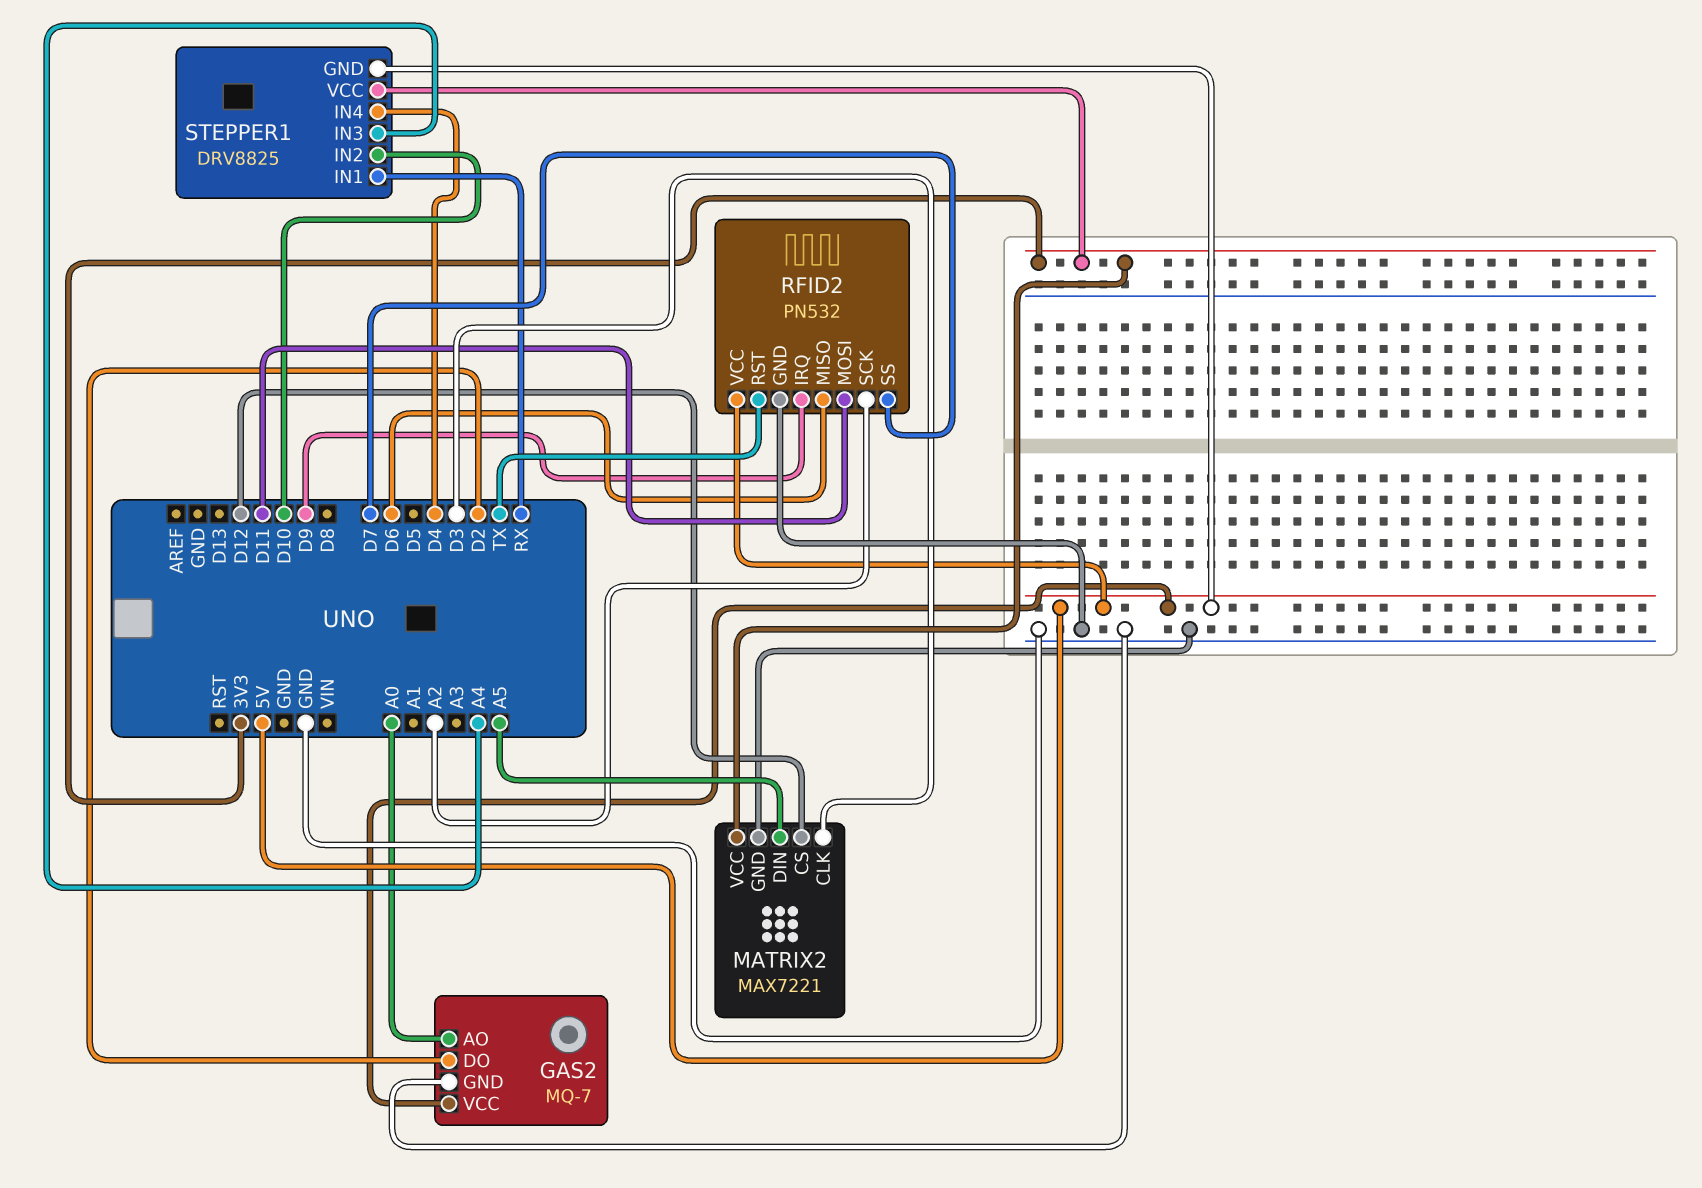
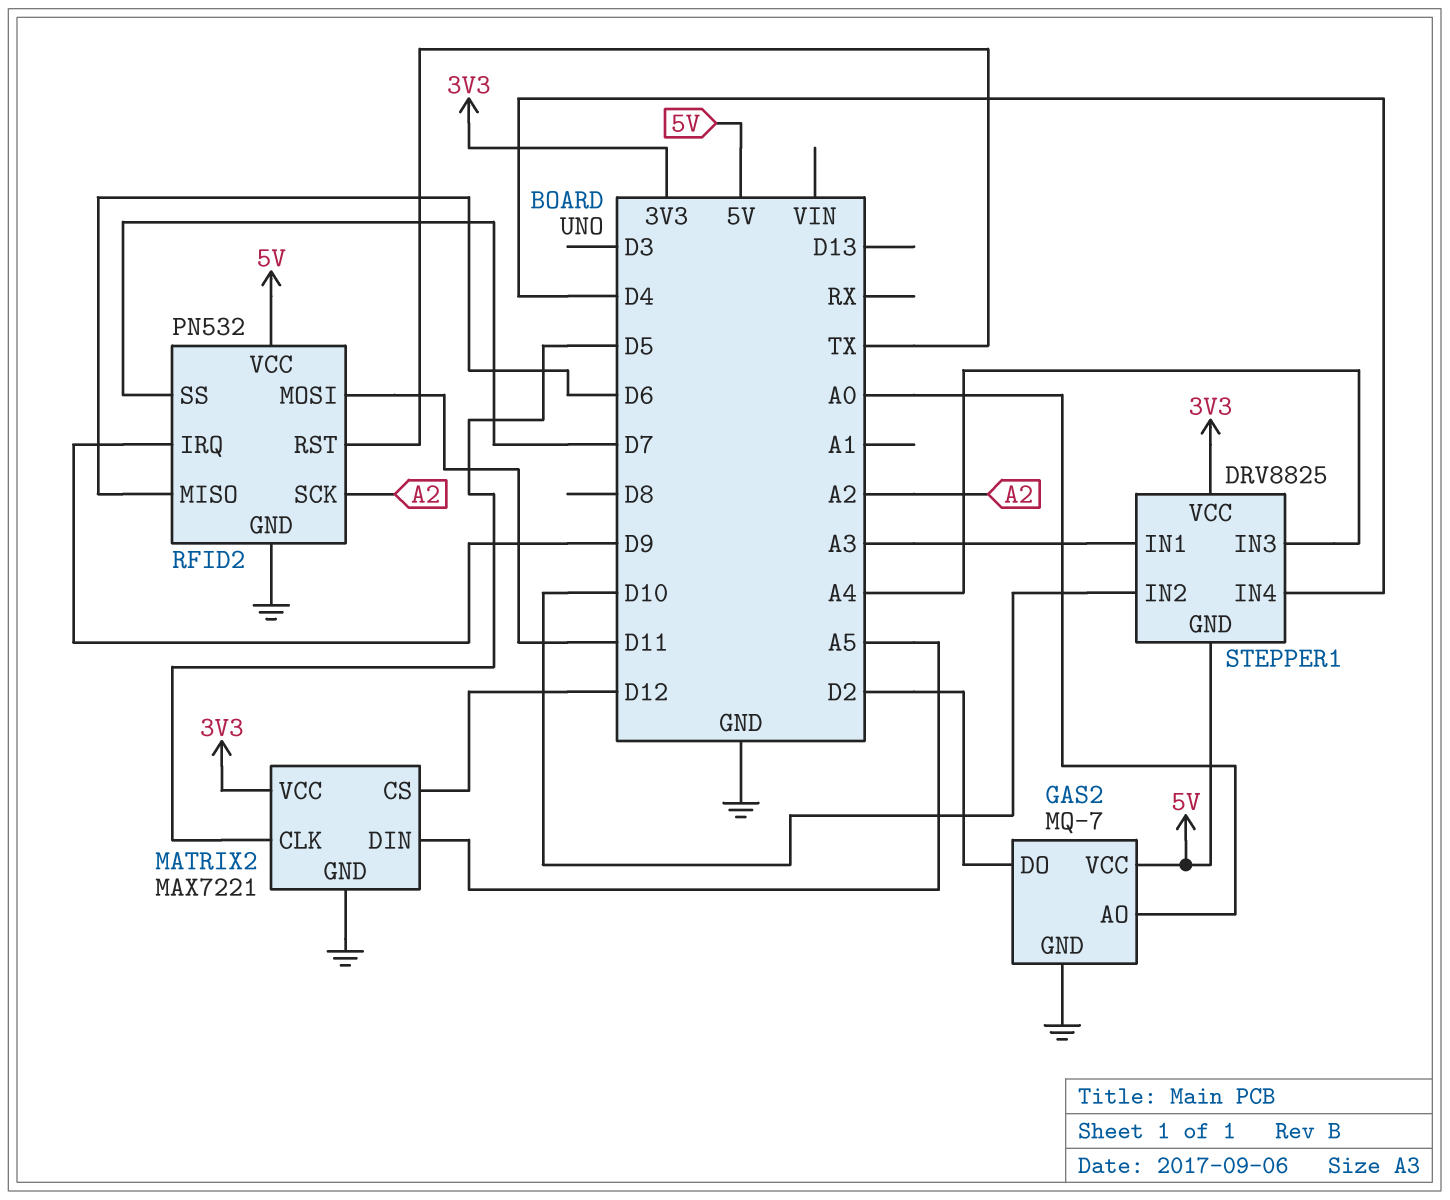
MATRIX2 pin CLK: D3 -> D5
STEPPER1 pin IN1: RX -> A3

